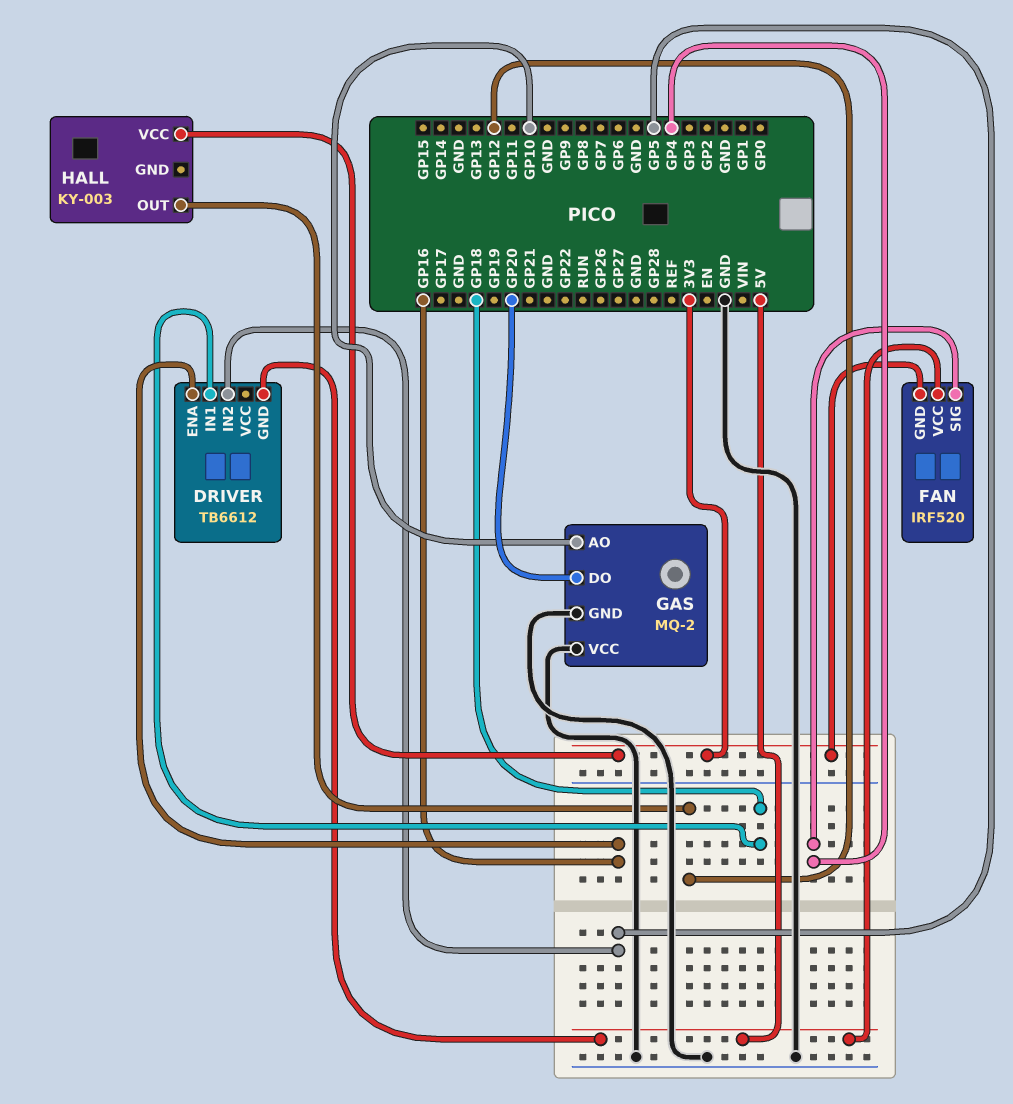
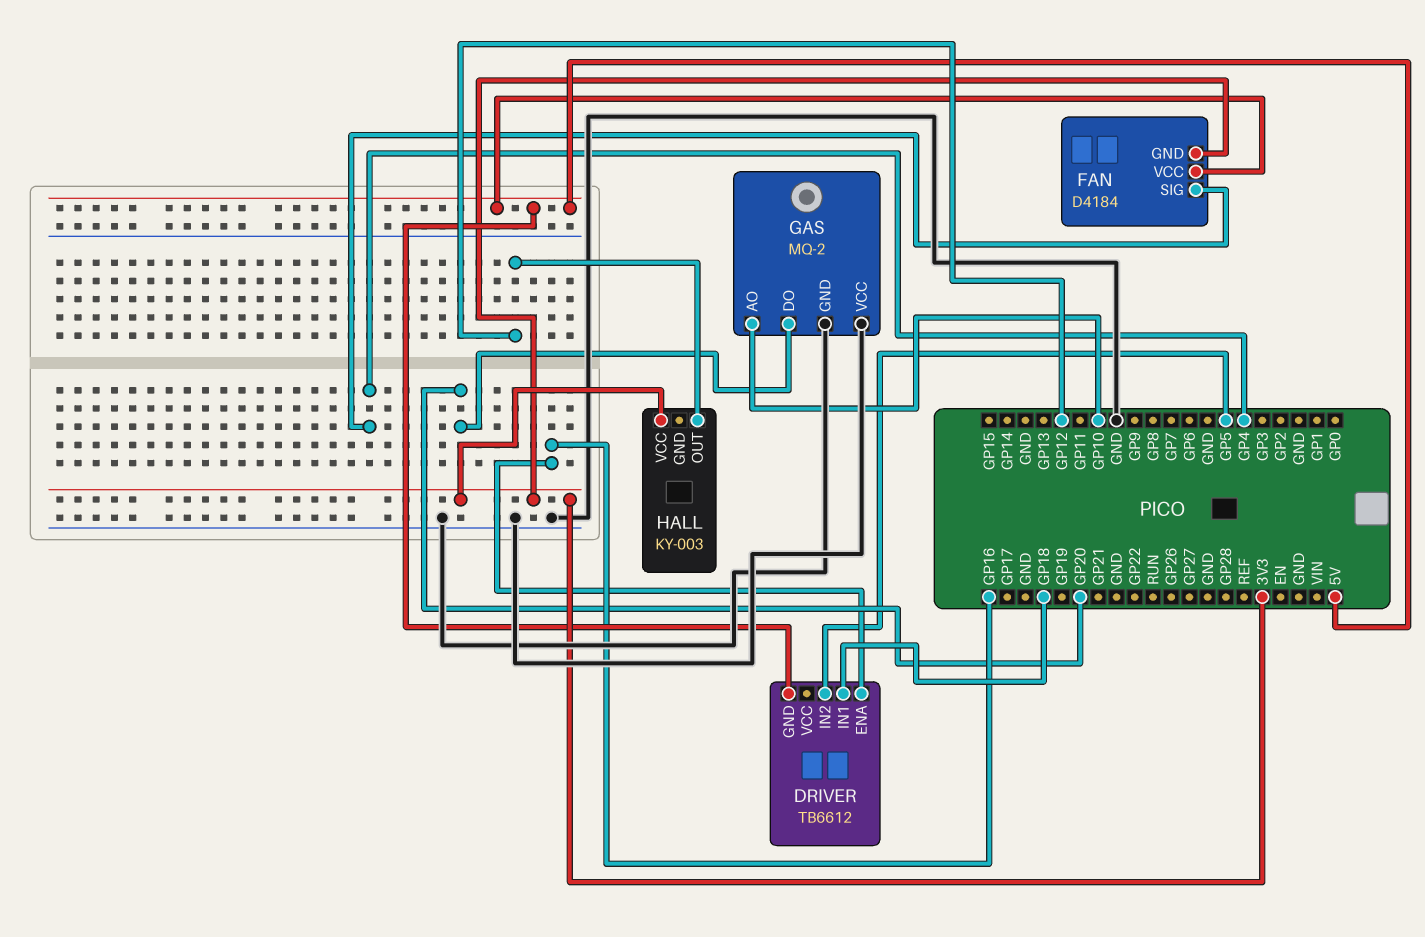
FAN: IRF520 -> D4184

